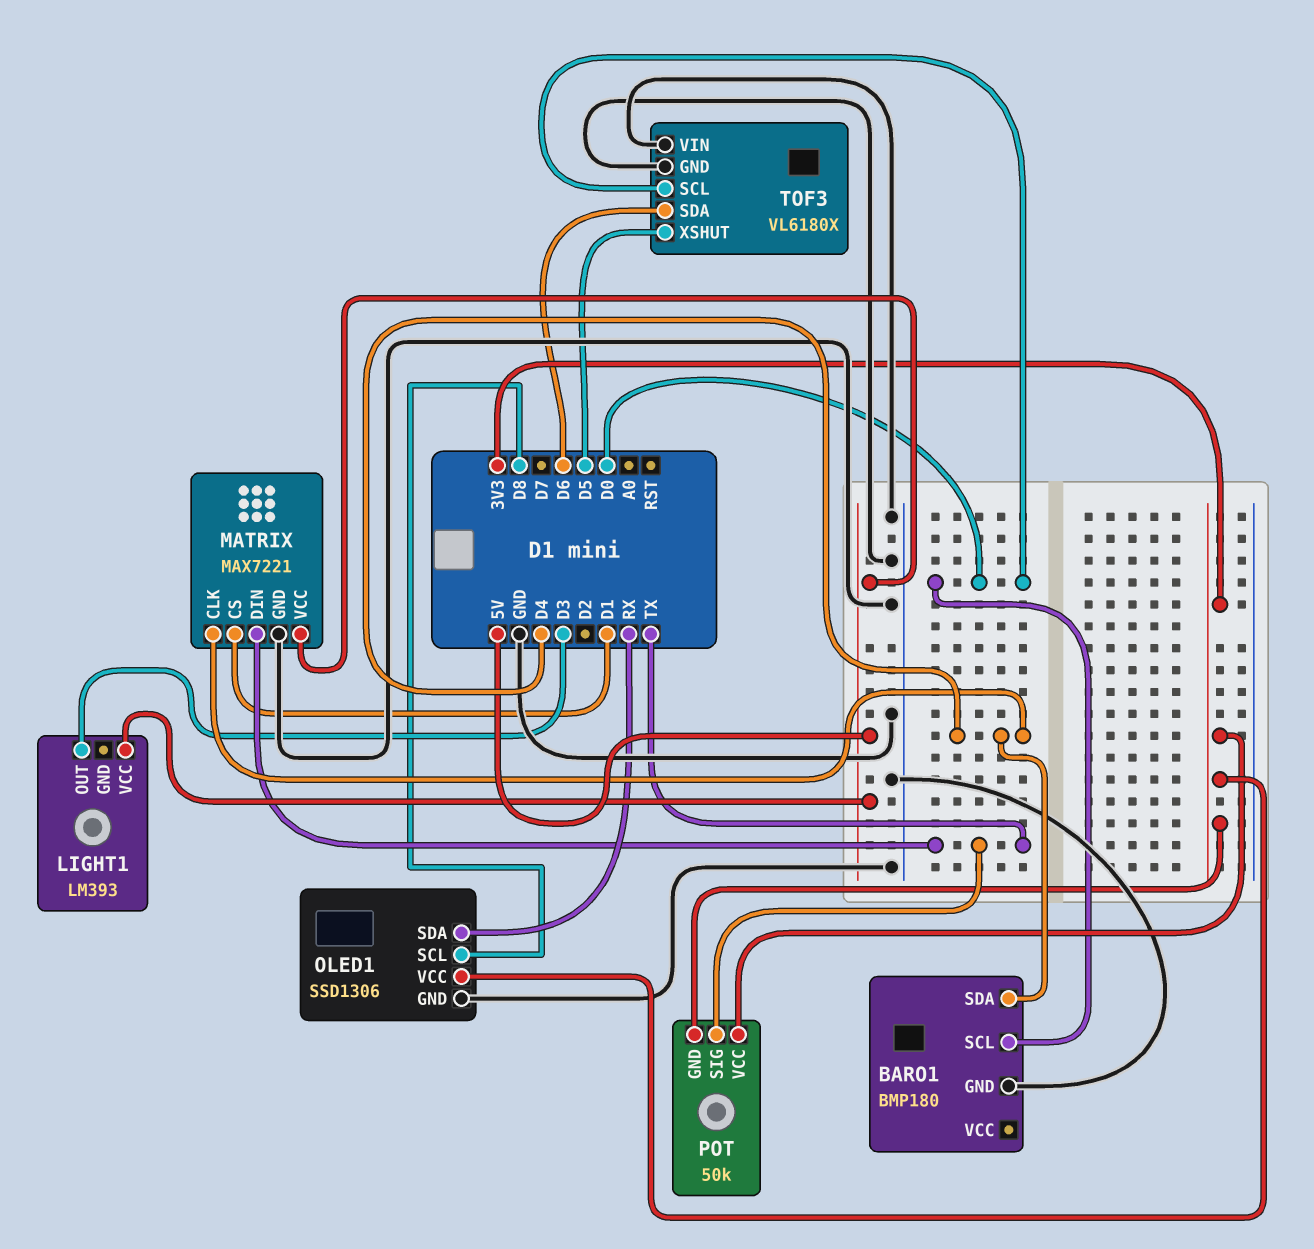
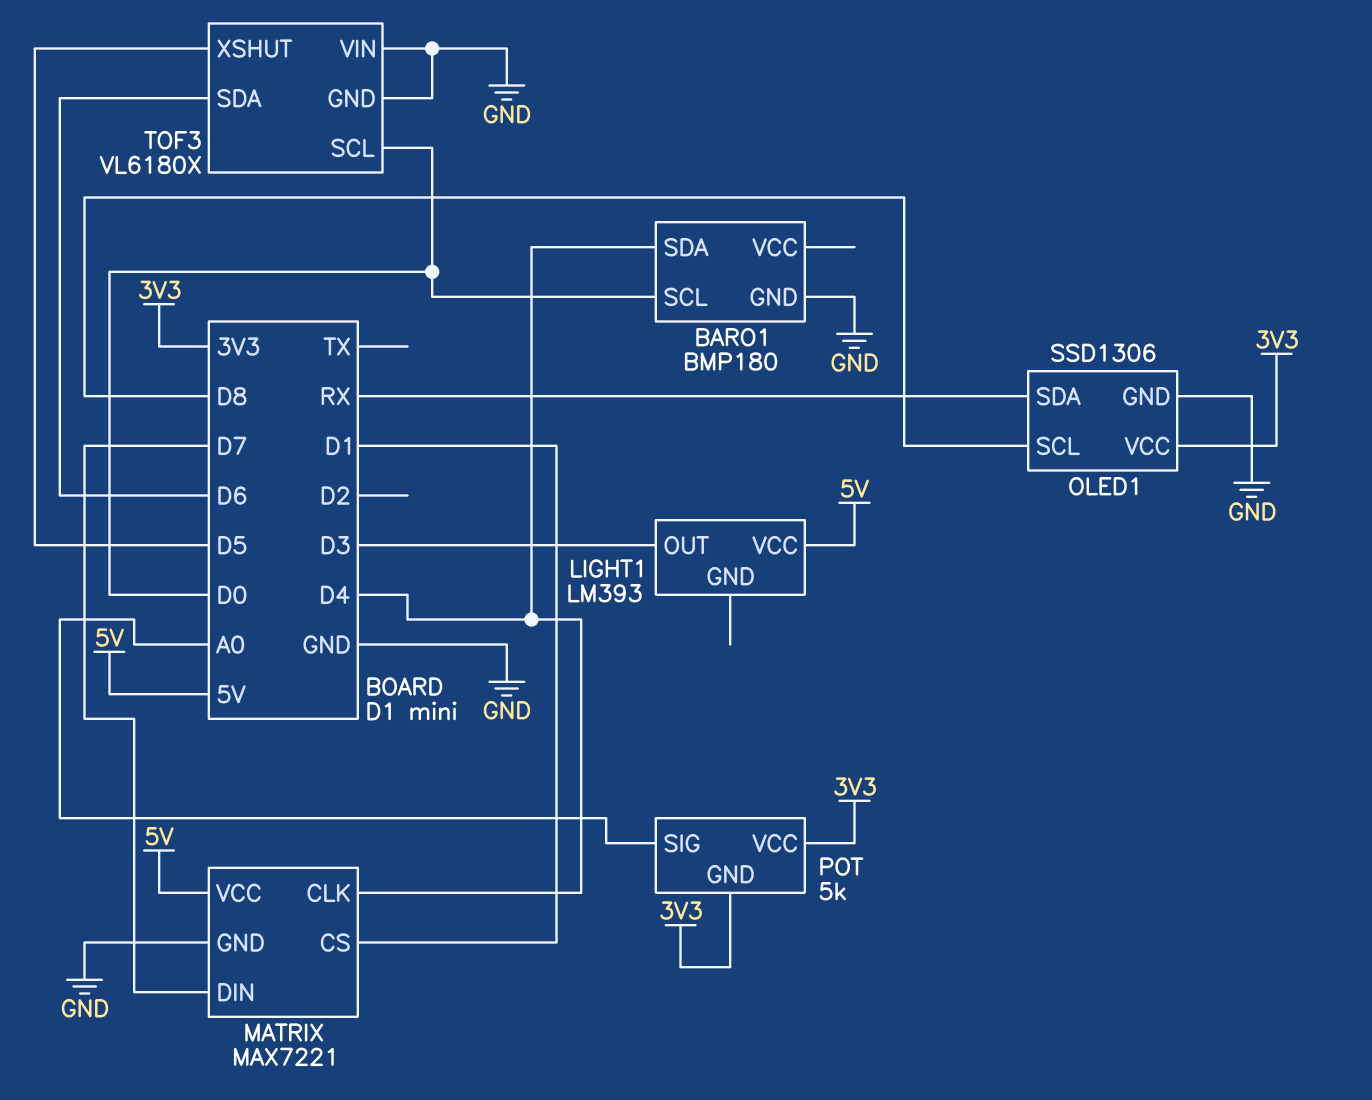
MATRIX pin DIN: TX -> D7
POT: 50k -> 5k
POT pin SIG: TX -> A0

